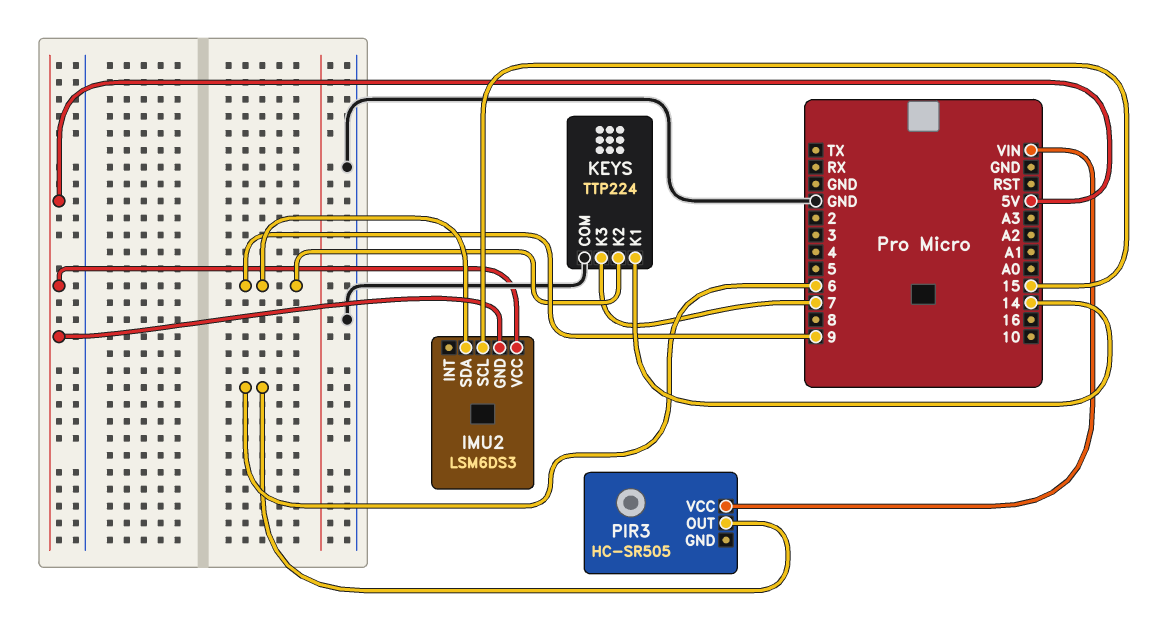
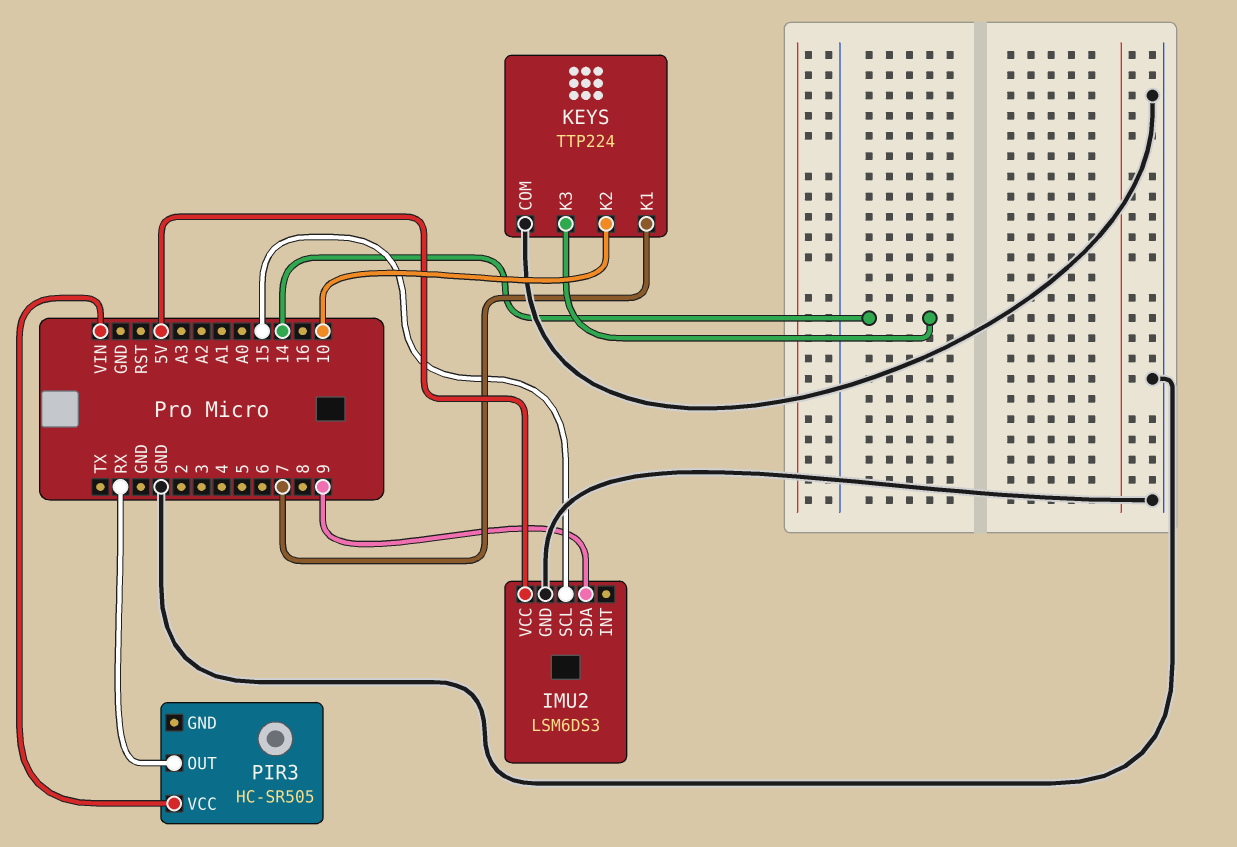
IMU2 pin GND: 5V -> GND
KEYS pin K1: 14 -> 7
KEYS pin K2: 9 -> 10
KEYS pin K3: 7 -> 14
PIR3 pin OUT: 6 -> RX

